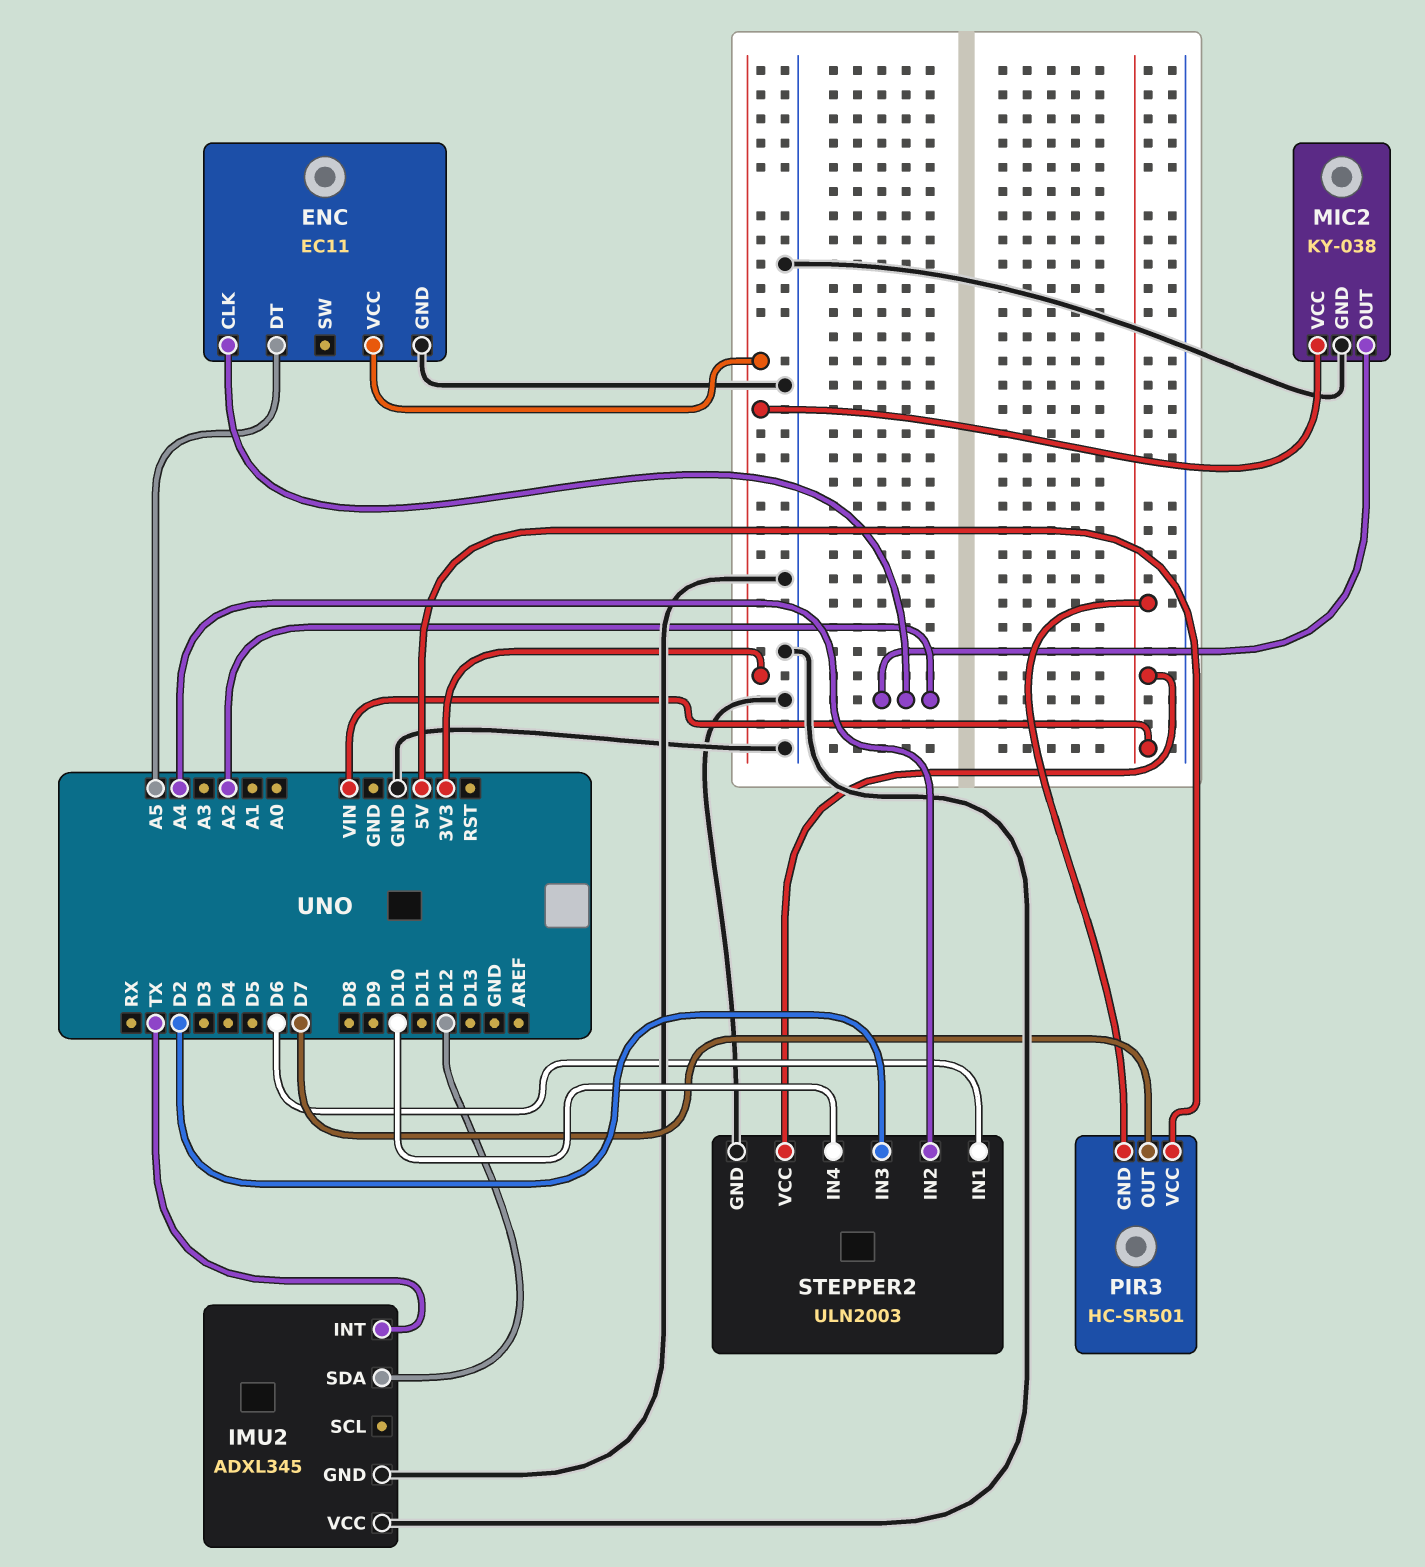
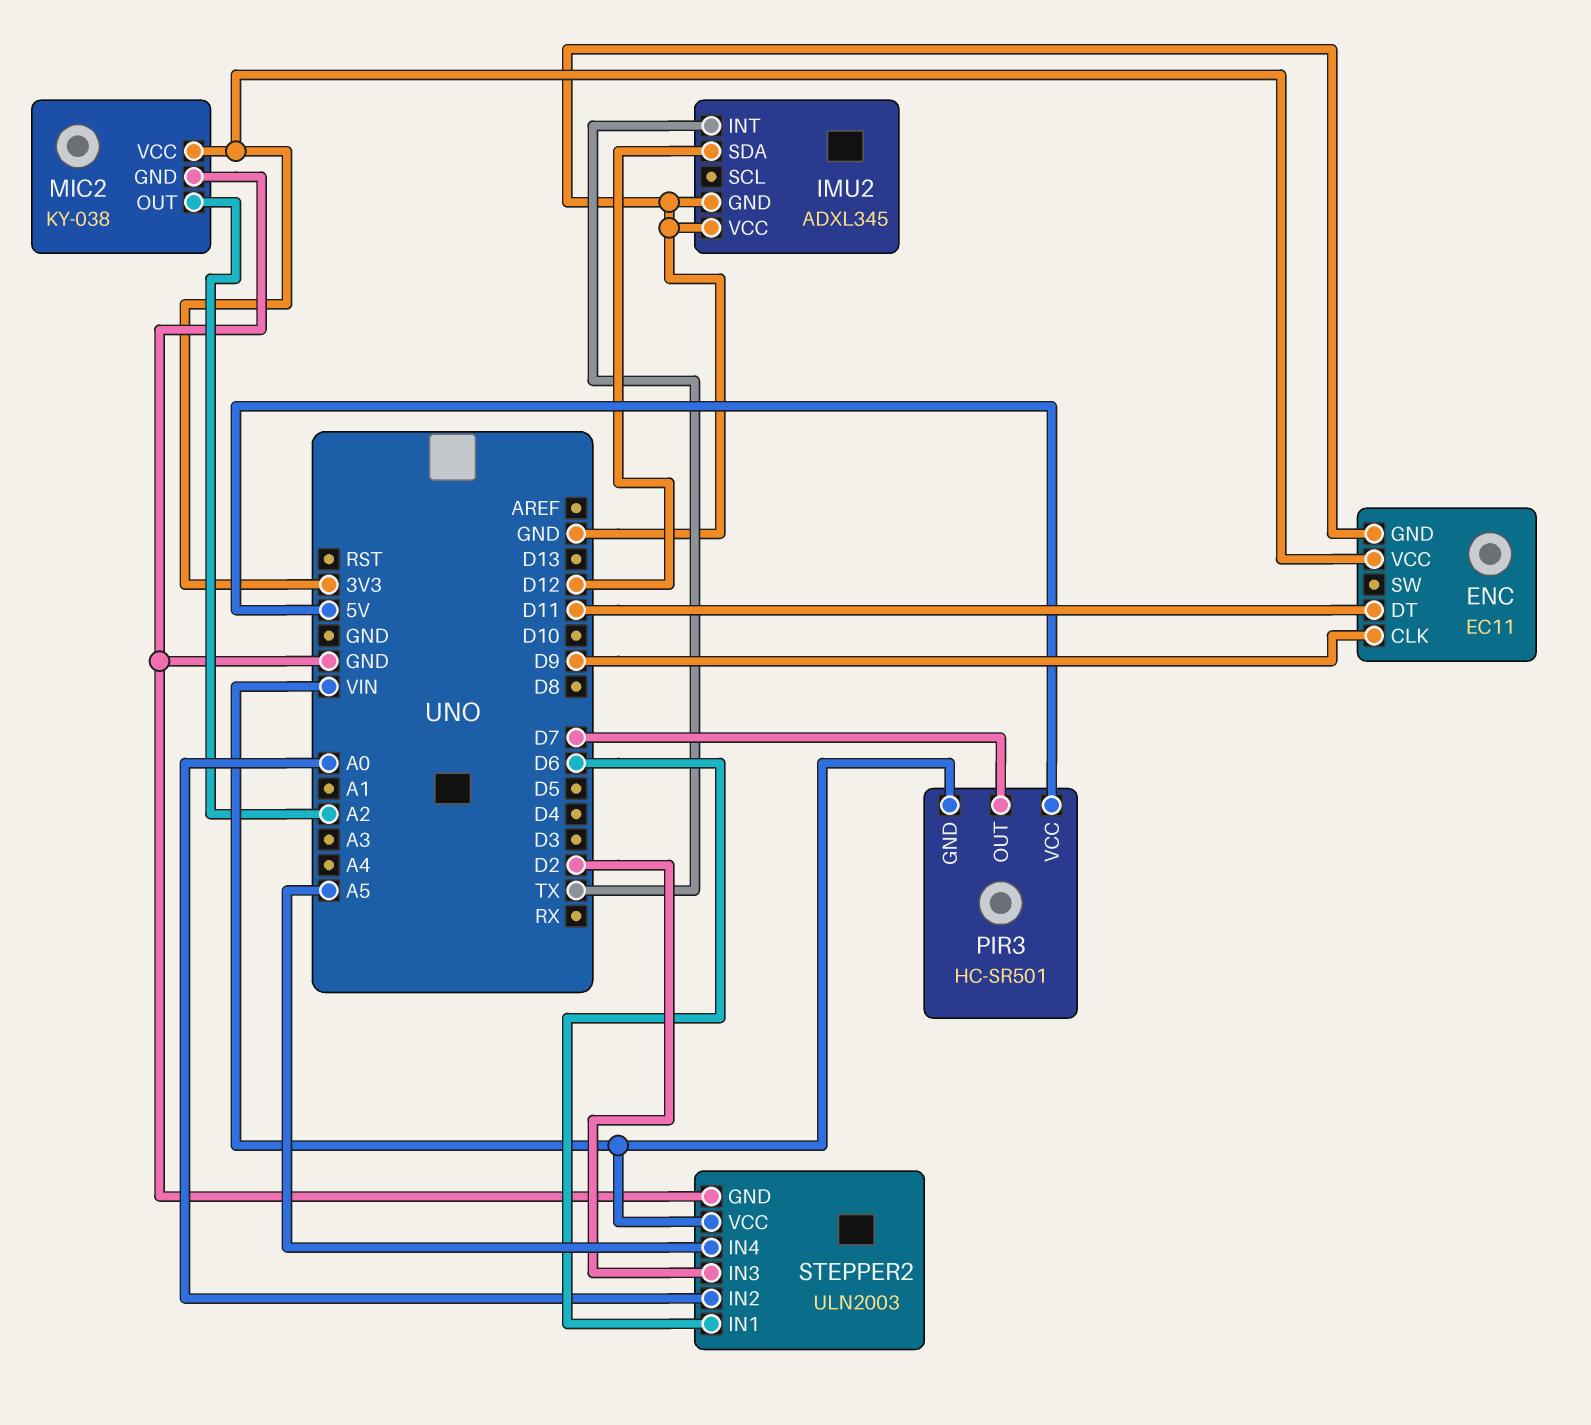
ENC pin CLK: A2 -> D9
ENC pin DT: A5 -> D11
STEPPER2 pin IN2: A4 -> A0
STEPPER2 pin IN4: D10 -> A5

